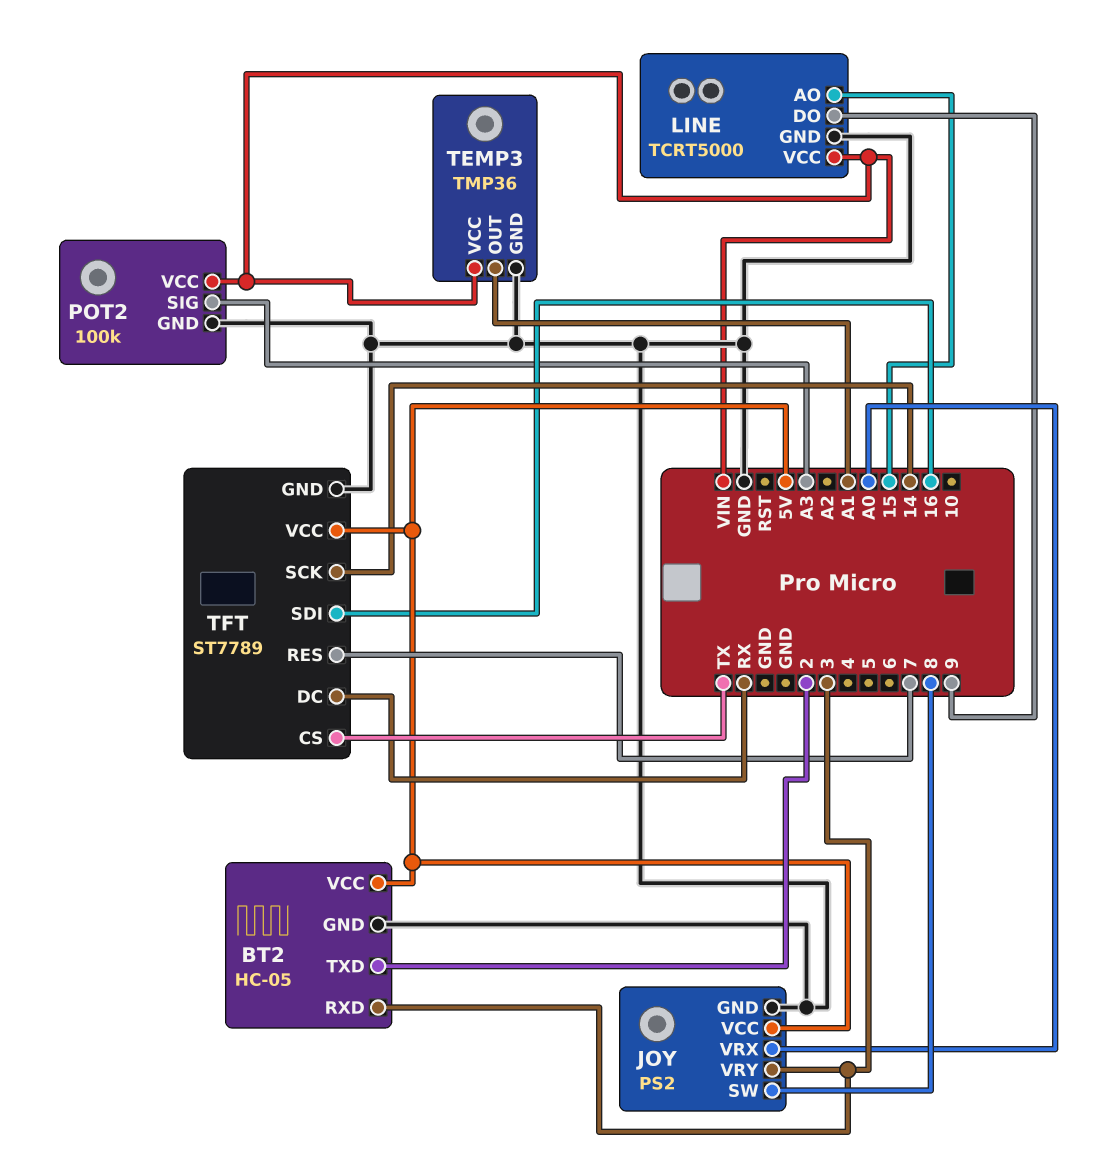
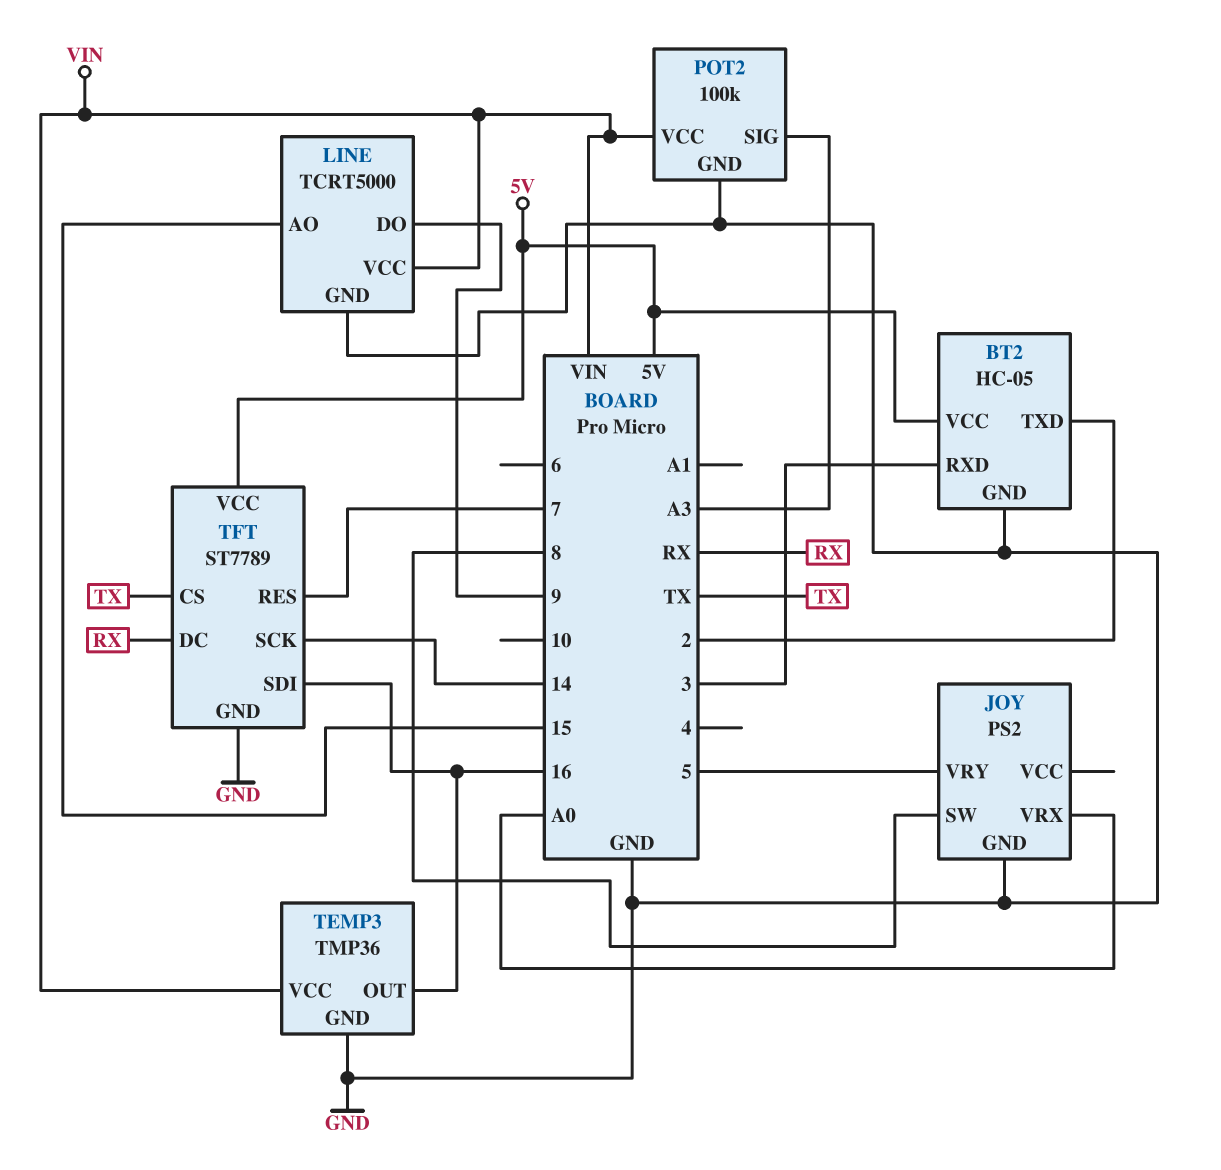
JOY pin VCC: 5V -> none
JOY pin VRY: 3 -> 5
TEMP3 pin OUT: A1 -> 16

